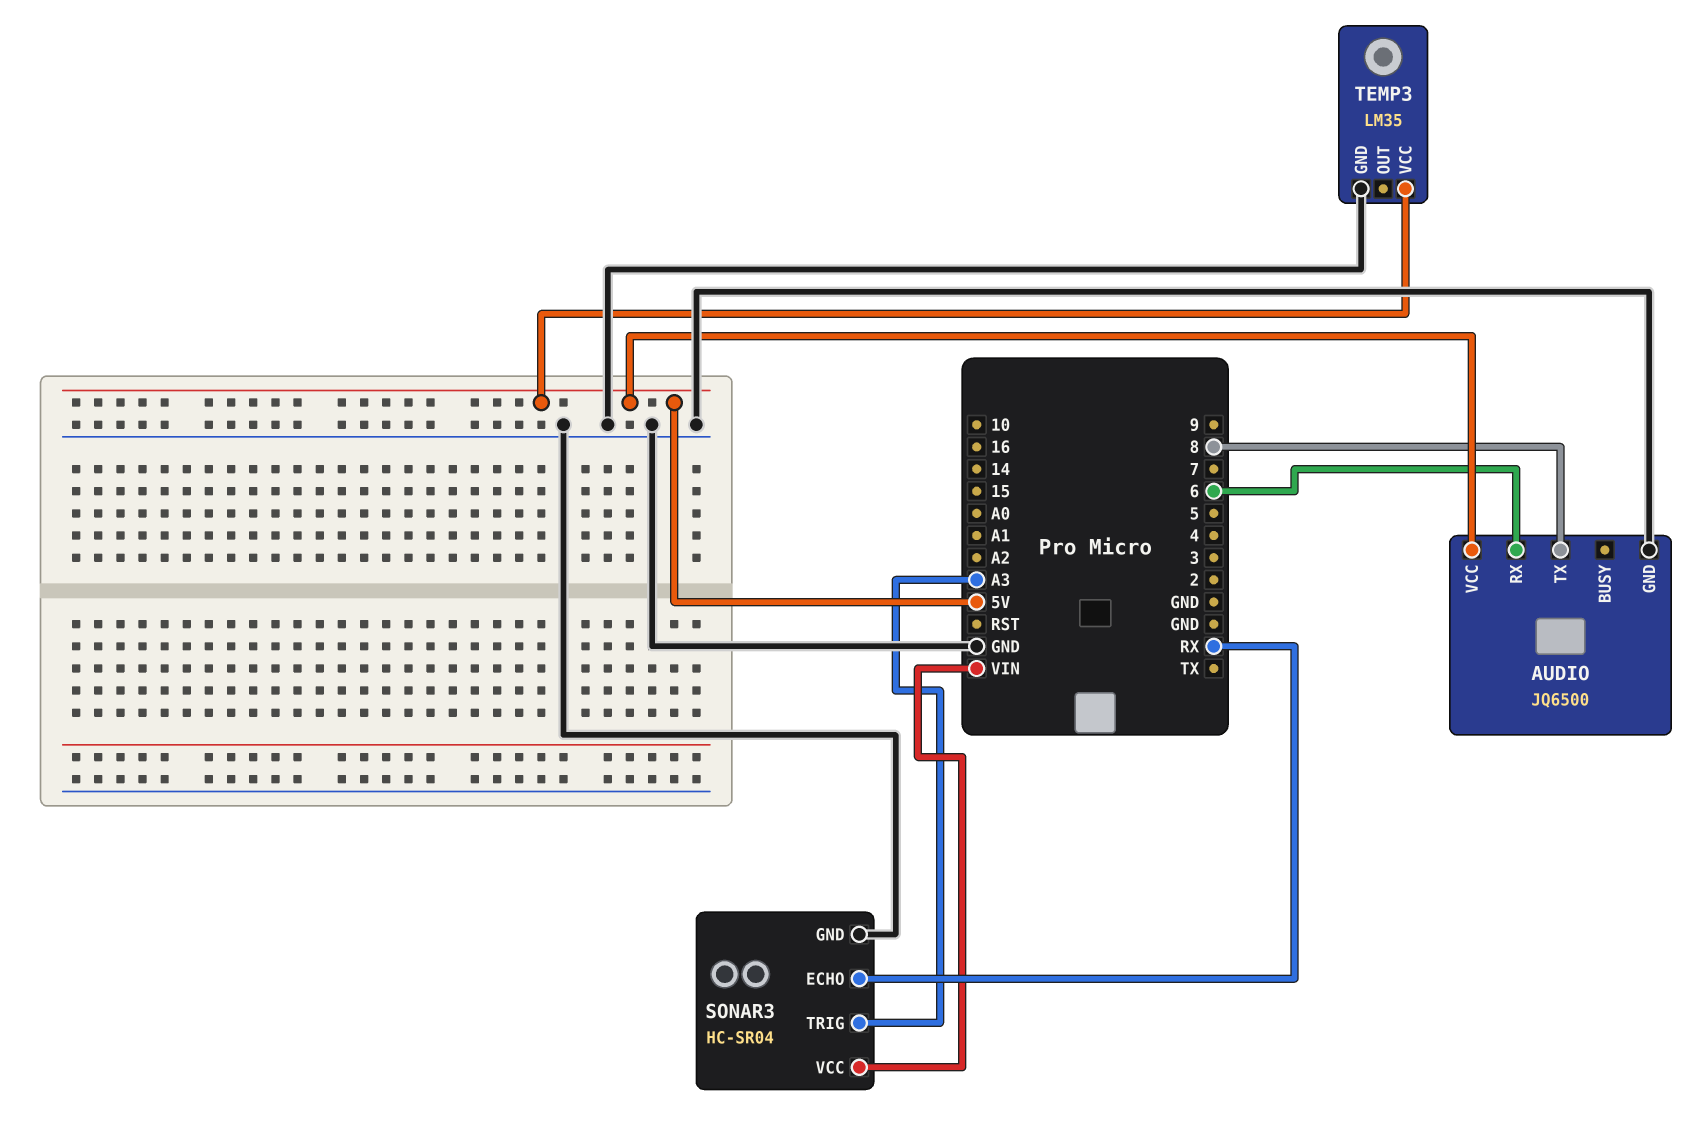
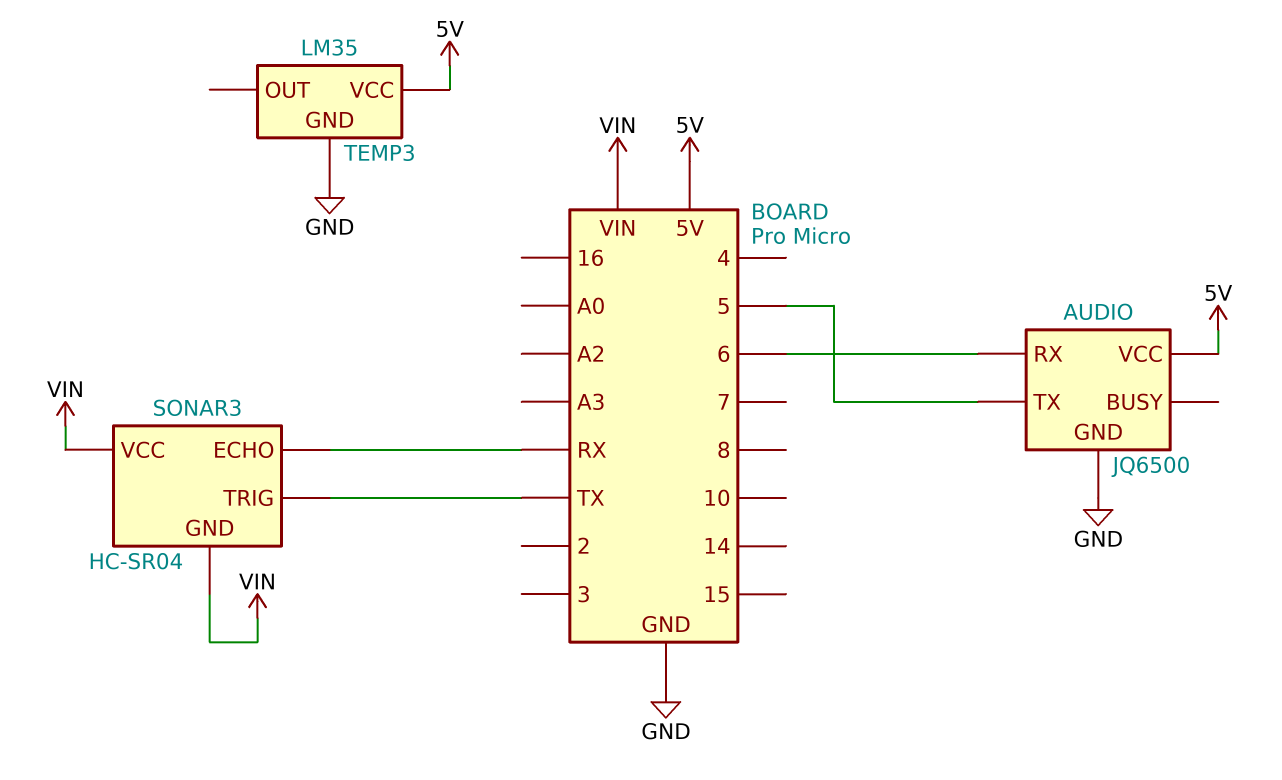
AUDIO pin TX: 8 -> 5
SONAR3 pin GND: GND -> VIN
SONAR3 pin TRIG: A3 -> TX

